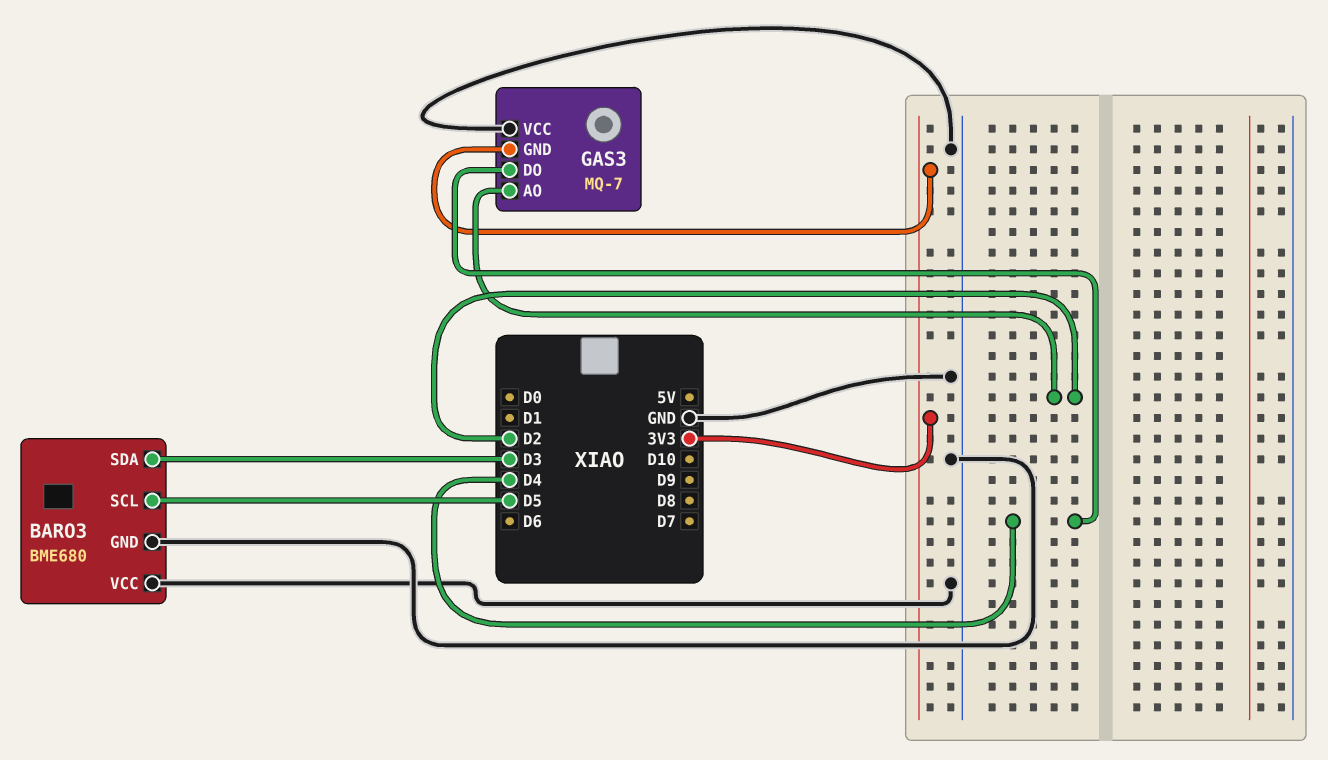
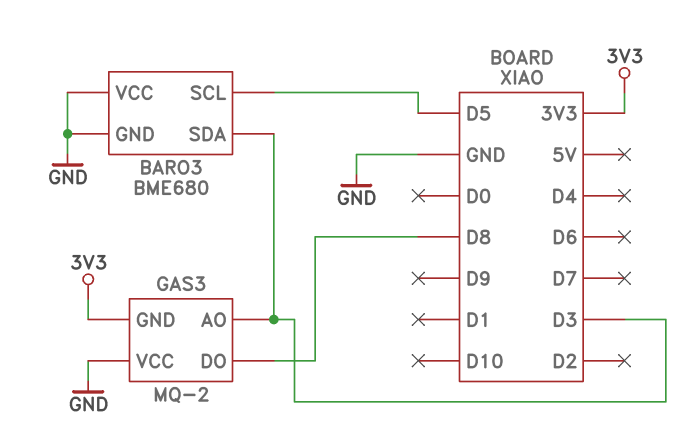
GAS3: MQ-7 -> MQ-2
GAS3 pin AO: D2 -> D3
GAS3 pin DO: D4 -> D8

